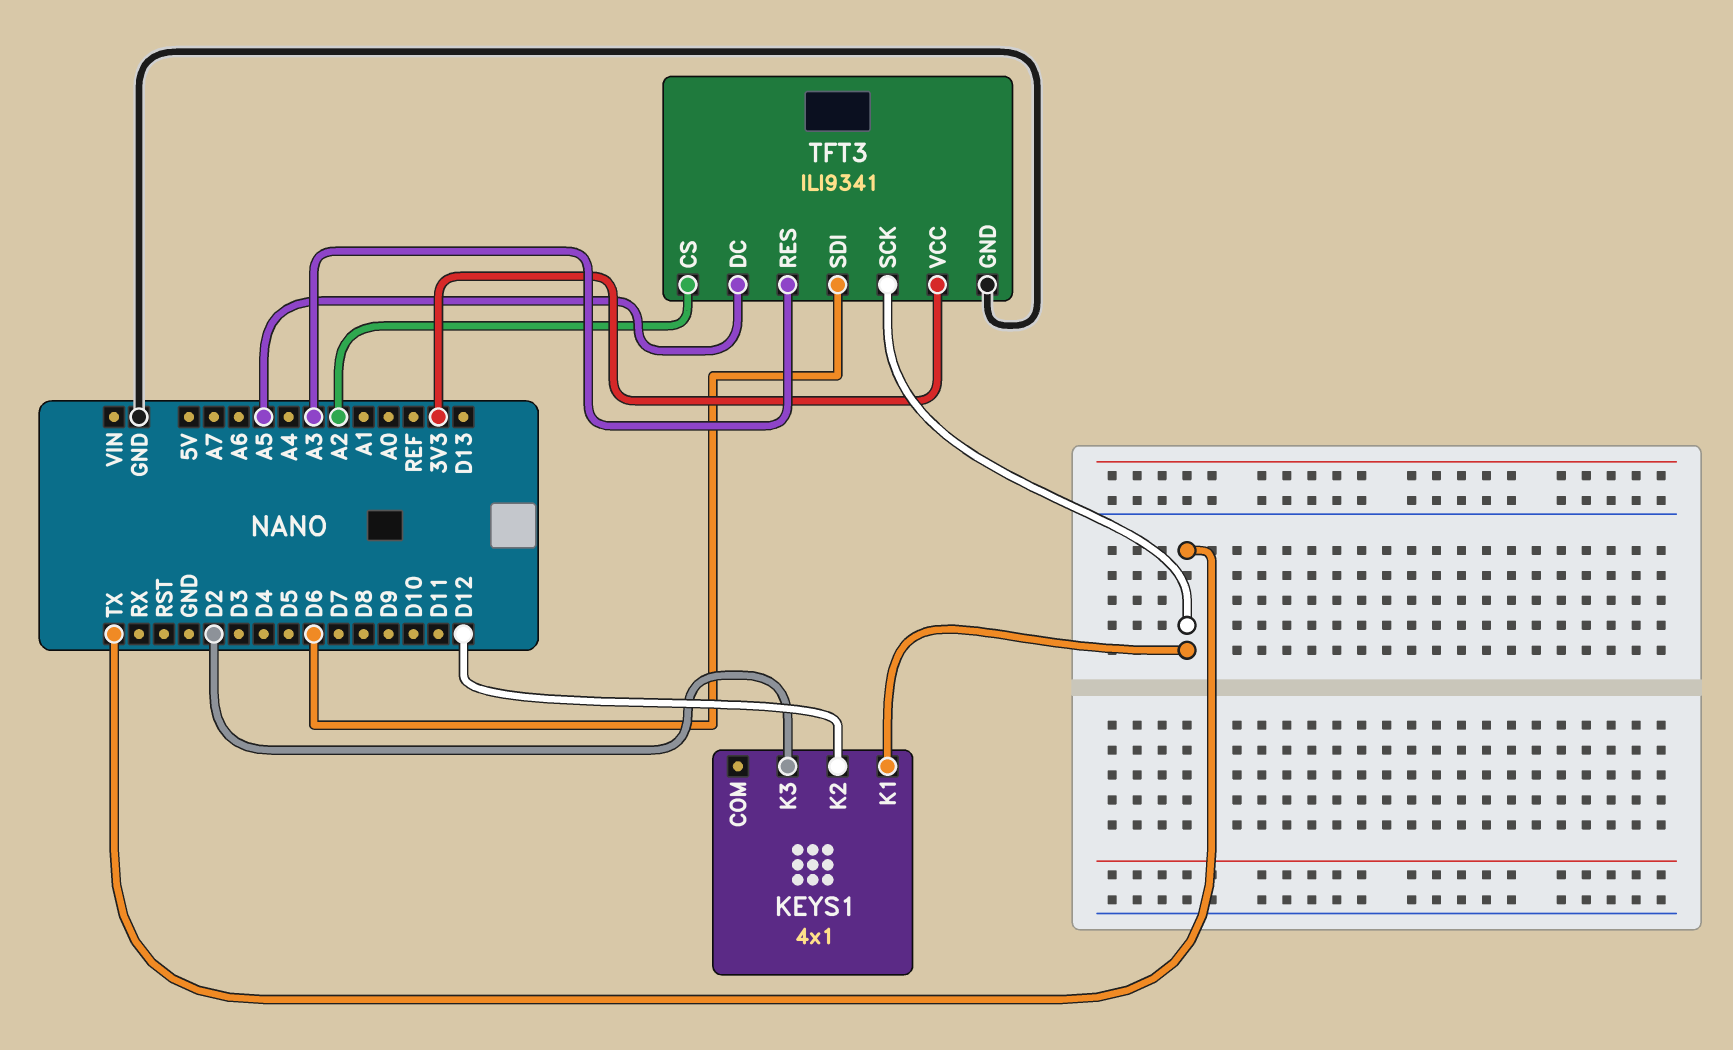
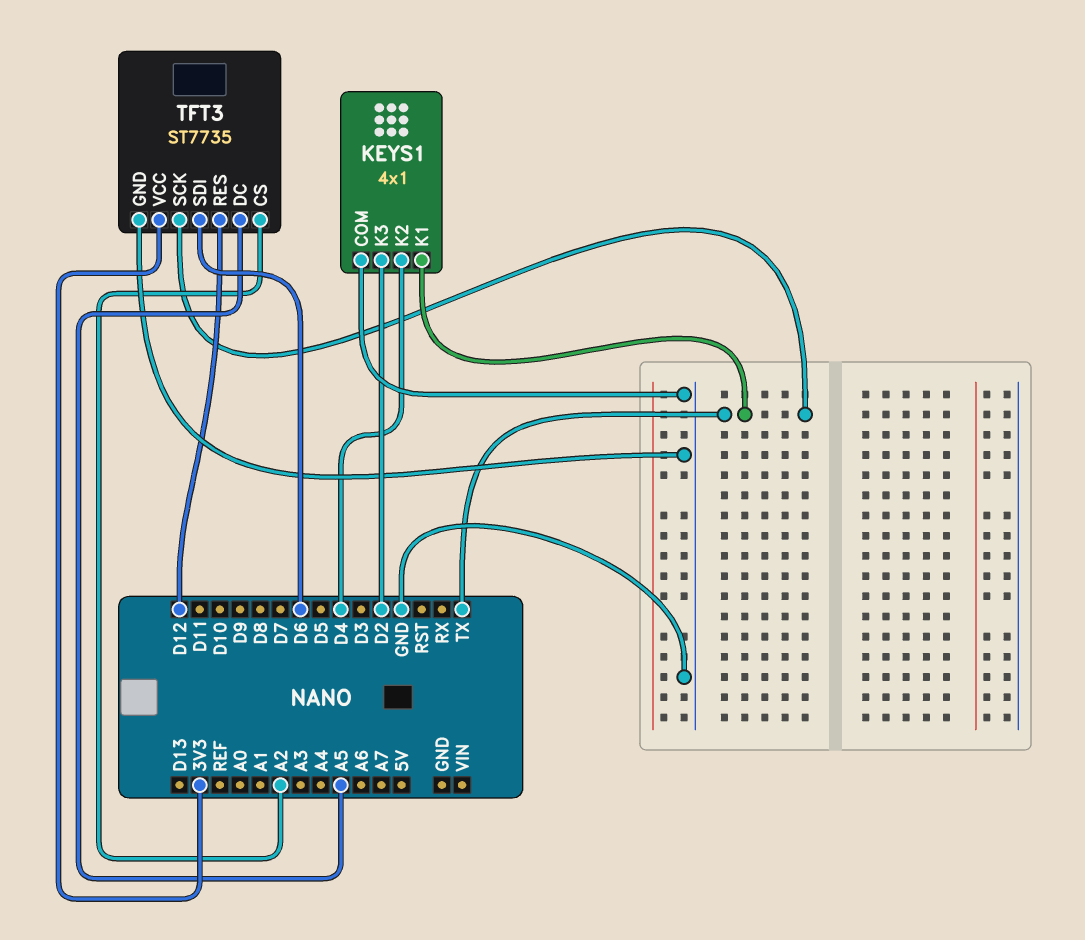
KEYS1 pin COM: none -> GND
KEYS1 pin K2: D12 -> D4
TFT3: ILI9341 -> ST7735
TFT3 pin RES: A3 -> D12

